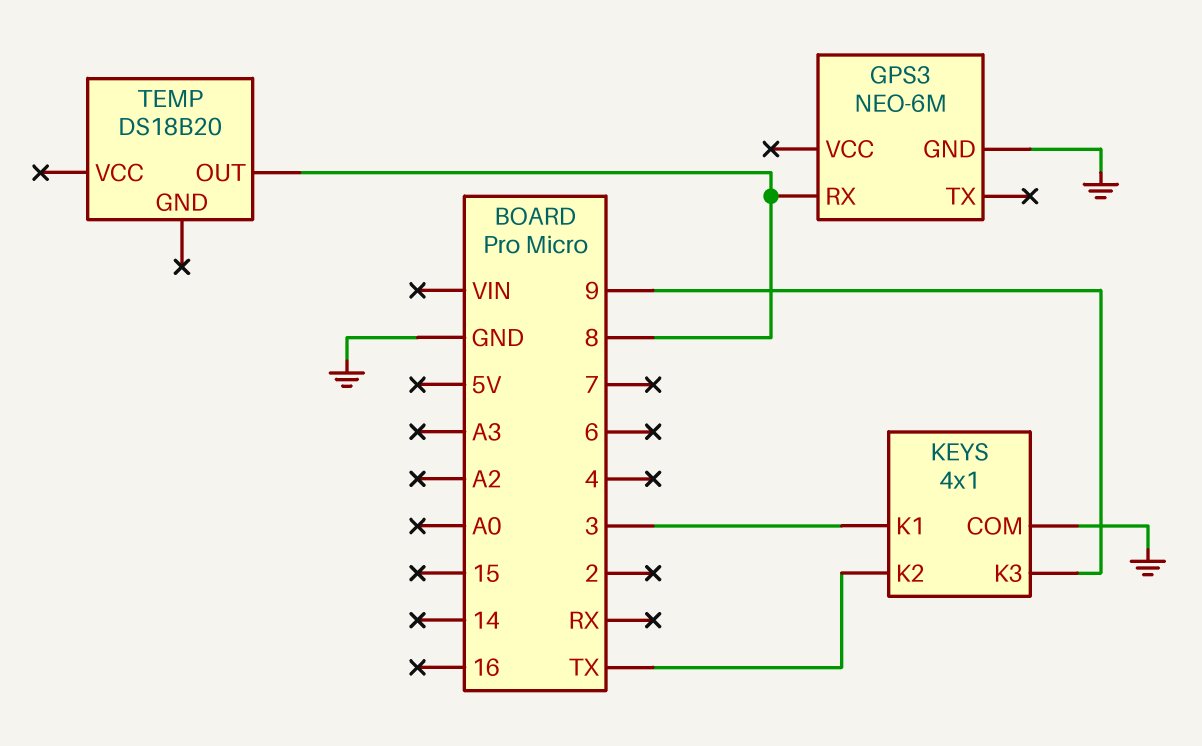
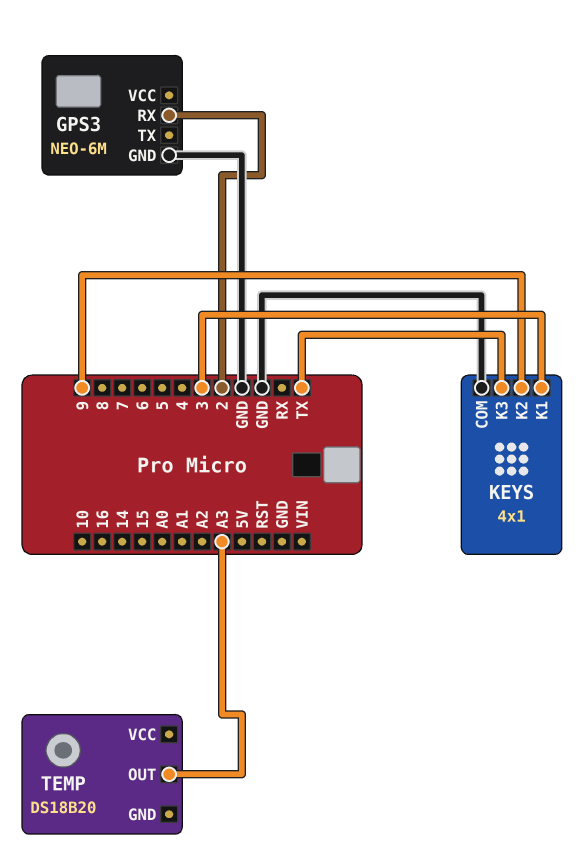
GPS3 pin RX: 8 -> 2
KEYS pin K2: TX -> 9
KEYS pin K3: 9 -> TX
TEMP pin OUT: 8 -> A3

